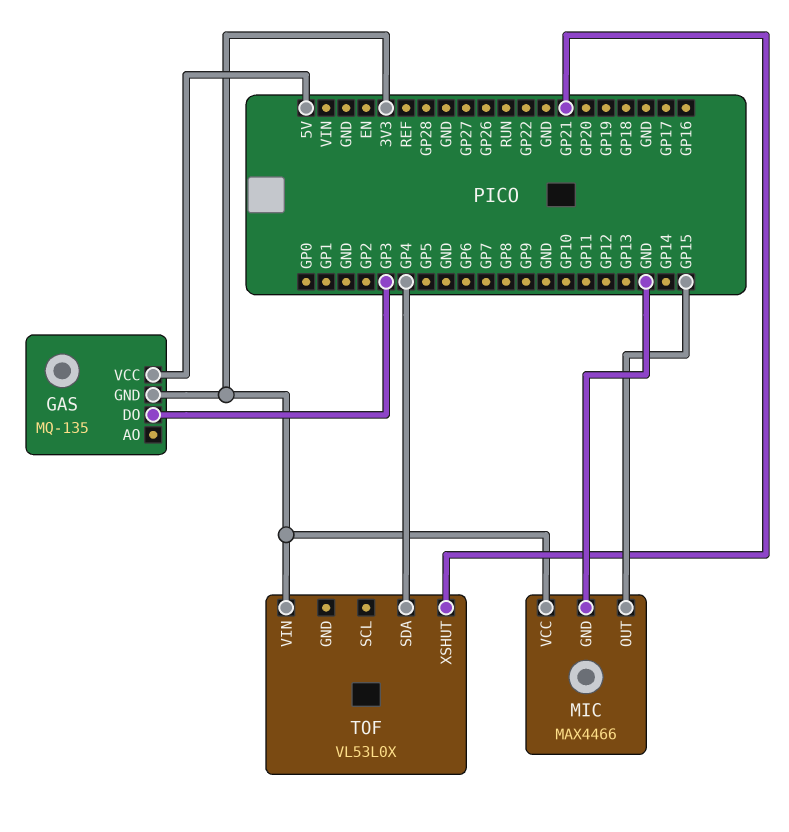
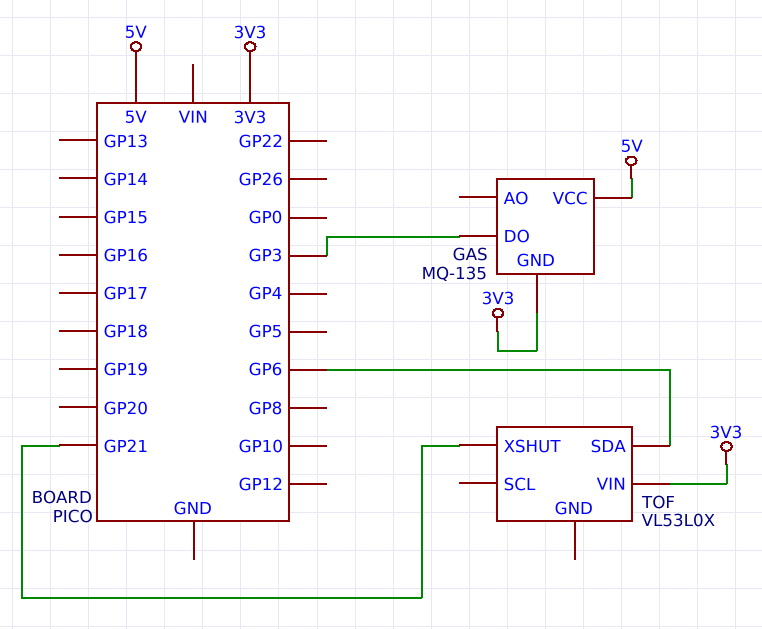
MIC: MAX4466 -> none
MIC pin GND: GND -> none
MIC pin OUT: GP15 -> none
MIC pin VCC: 3V3 -> none
TOF pin SDA: GP4 -> GP6

